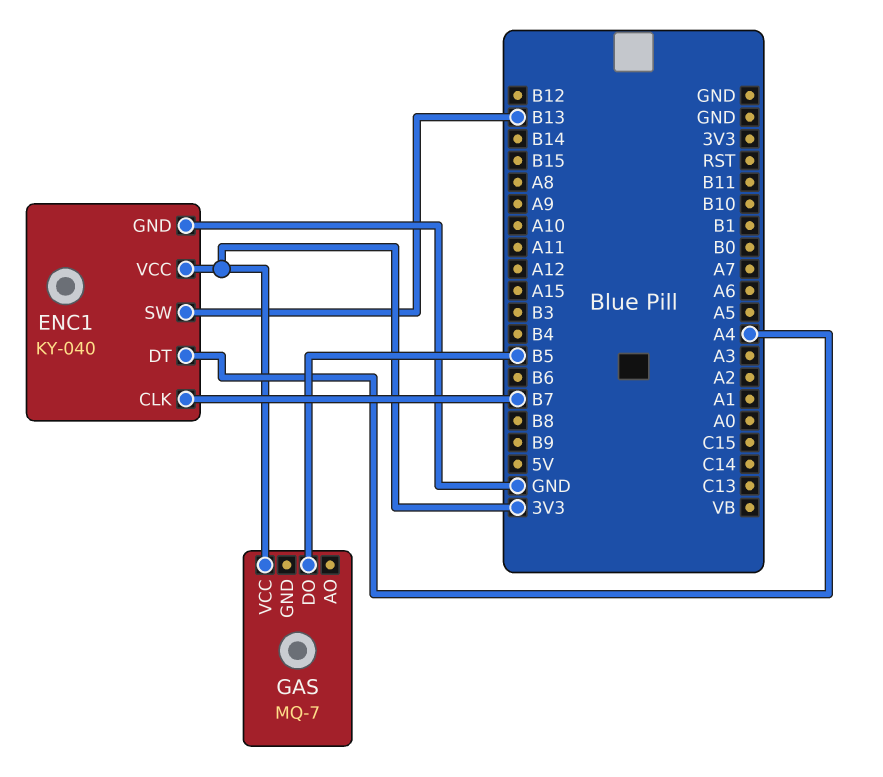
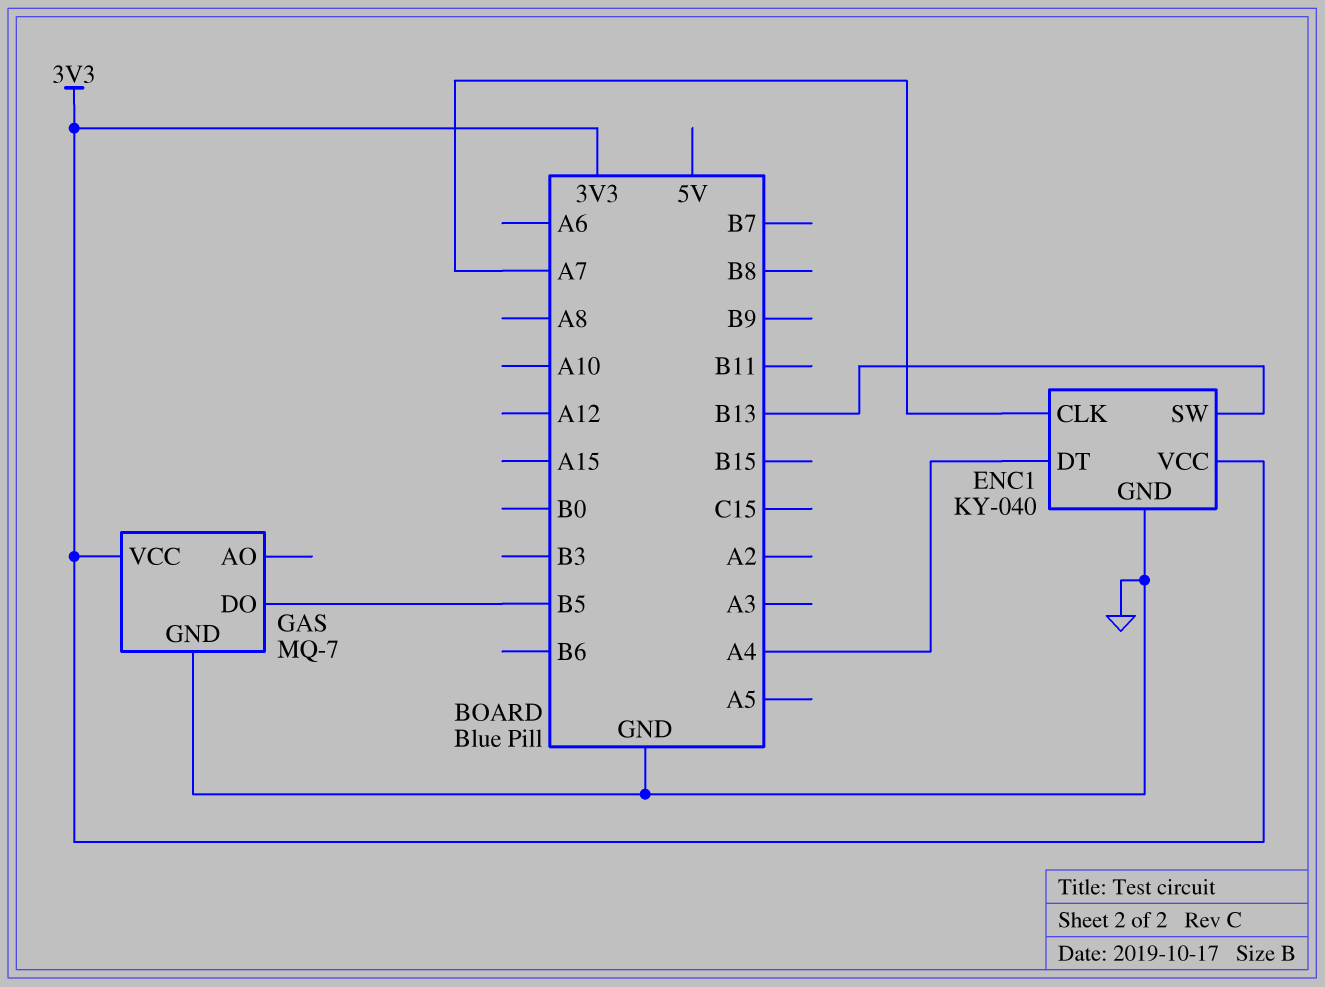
ENC1 pin CLK: B7 -> A7
GAS pin GND: none -> GND

